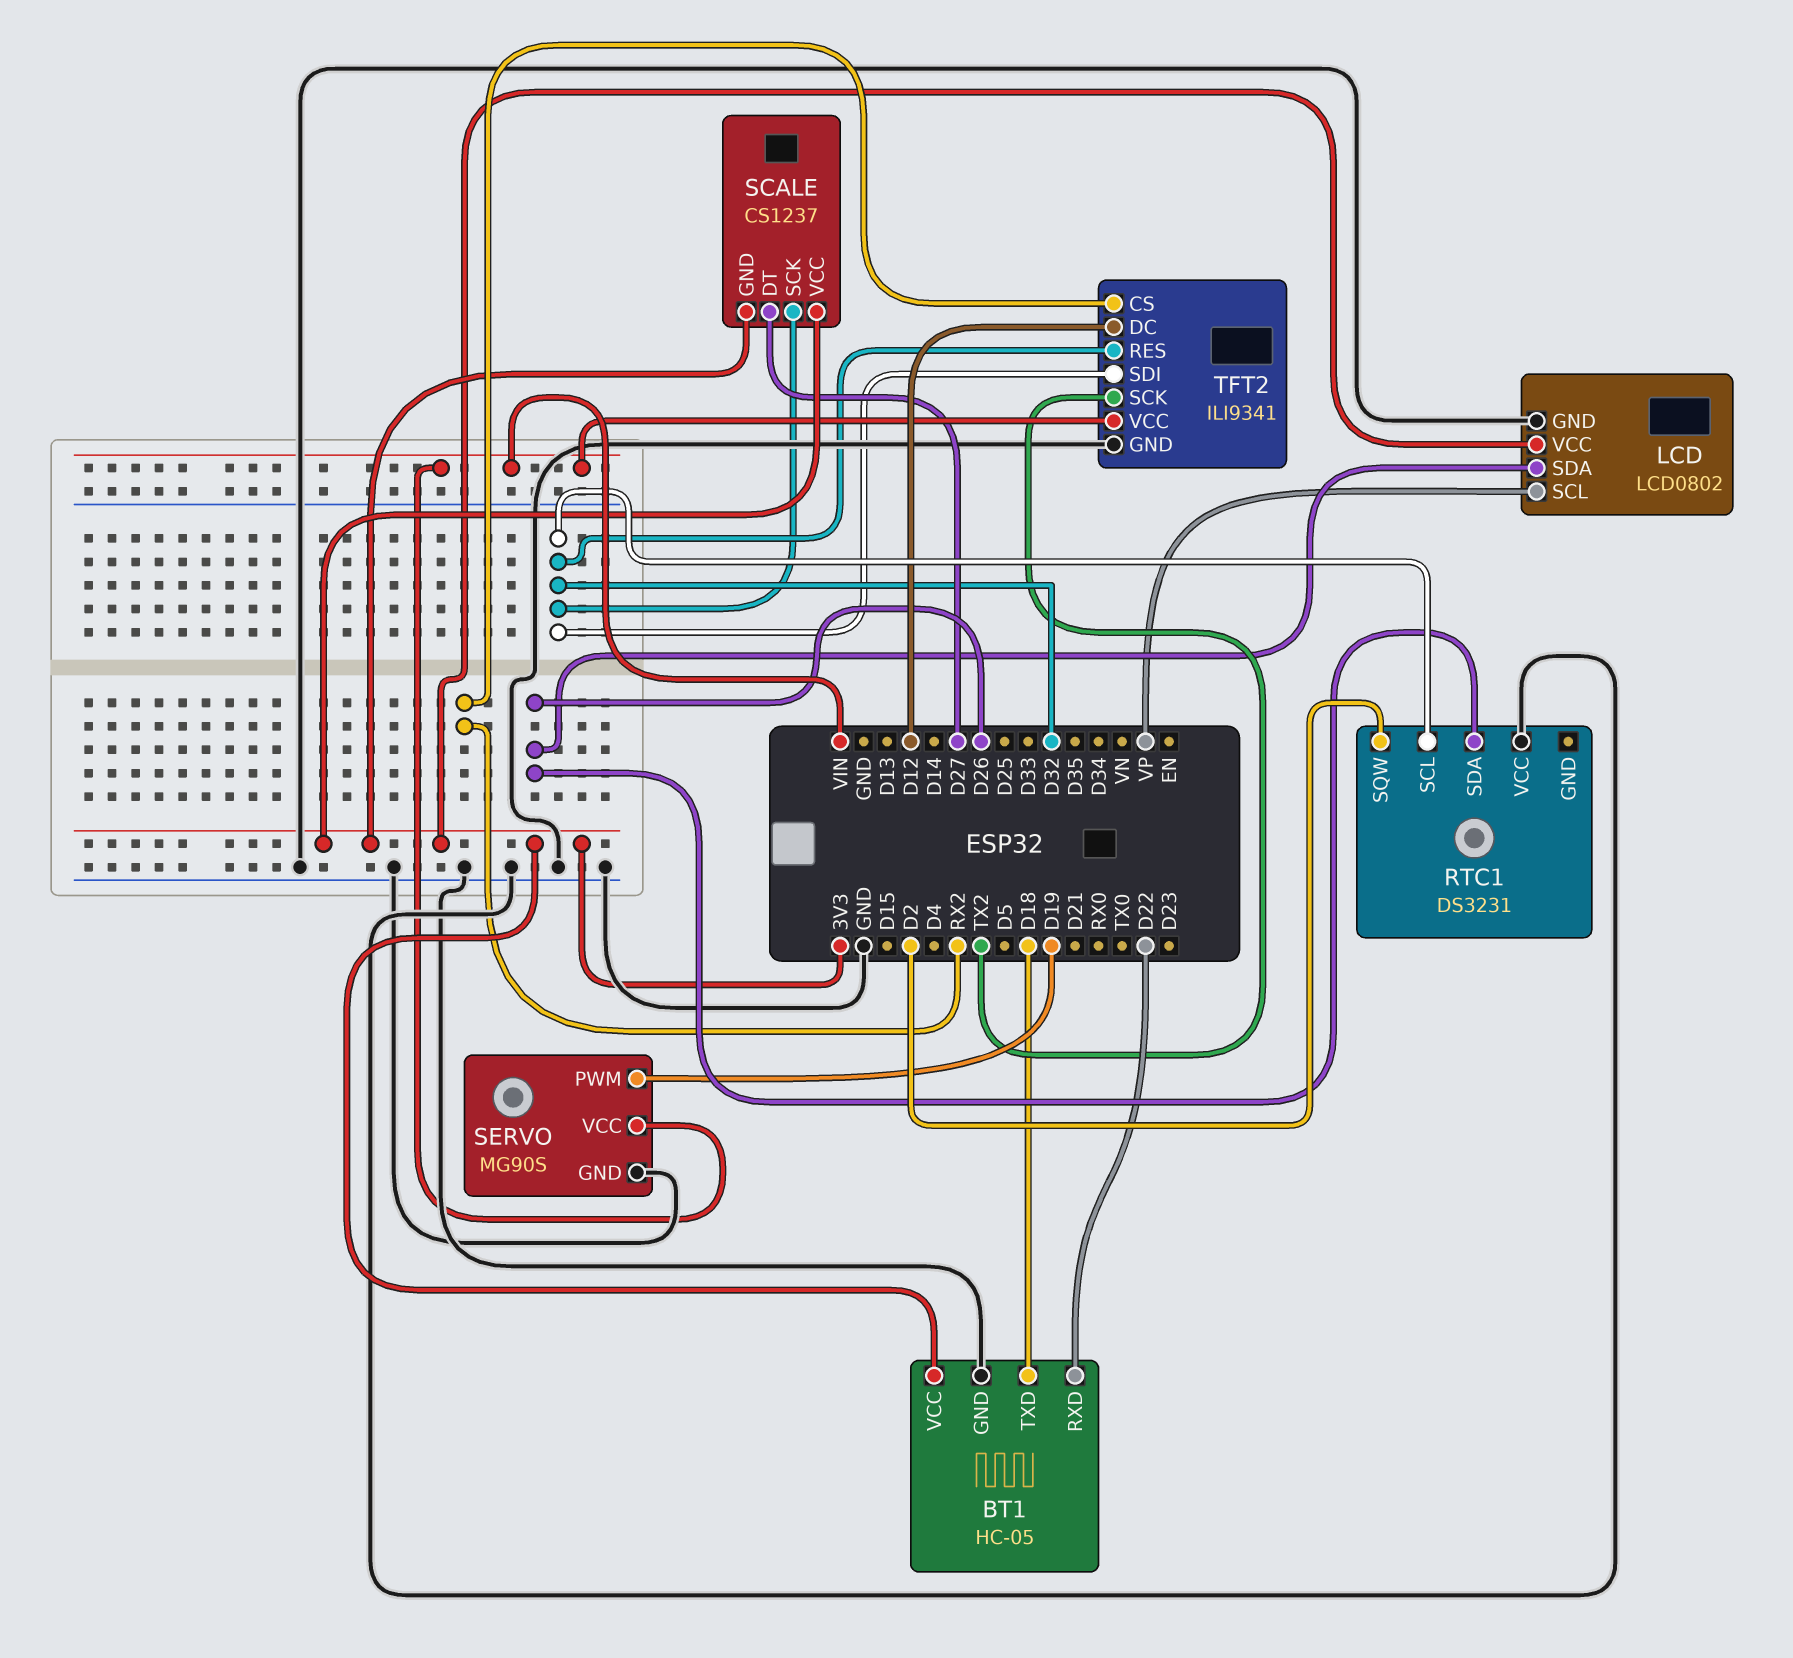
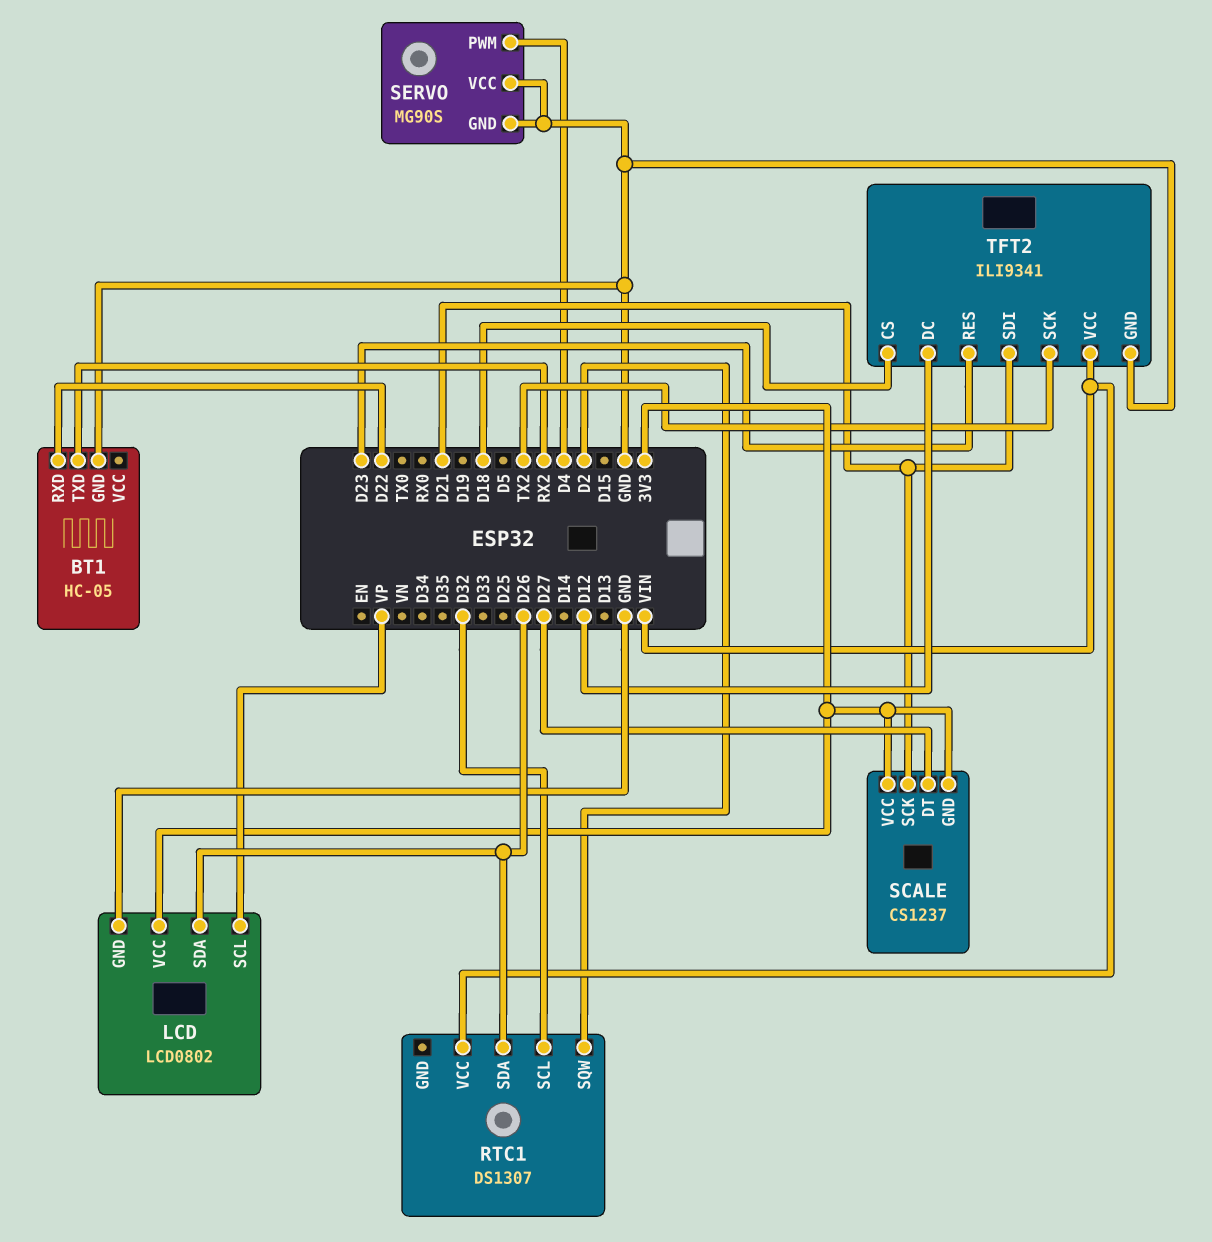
BT1 pin TXD: D18 -> RX2
BT1 pin VCC: 3V3 -> none
RTC1: DS3231 -> DS1307
RTC1 pin VCC: GND -> VIN
SCALE pin SCK: D32 -> D21
SERVO pin PWM: D19 -> D4
SERVO pin VCC: VIN -> GND
TFT2 pin CS: RX2 -> D18
TFT2 pin RES: D32 -> D23
TFT2 pin SDI: D32 -> D21

